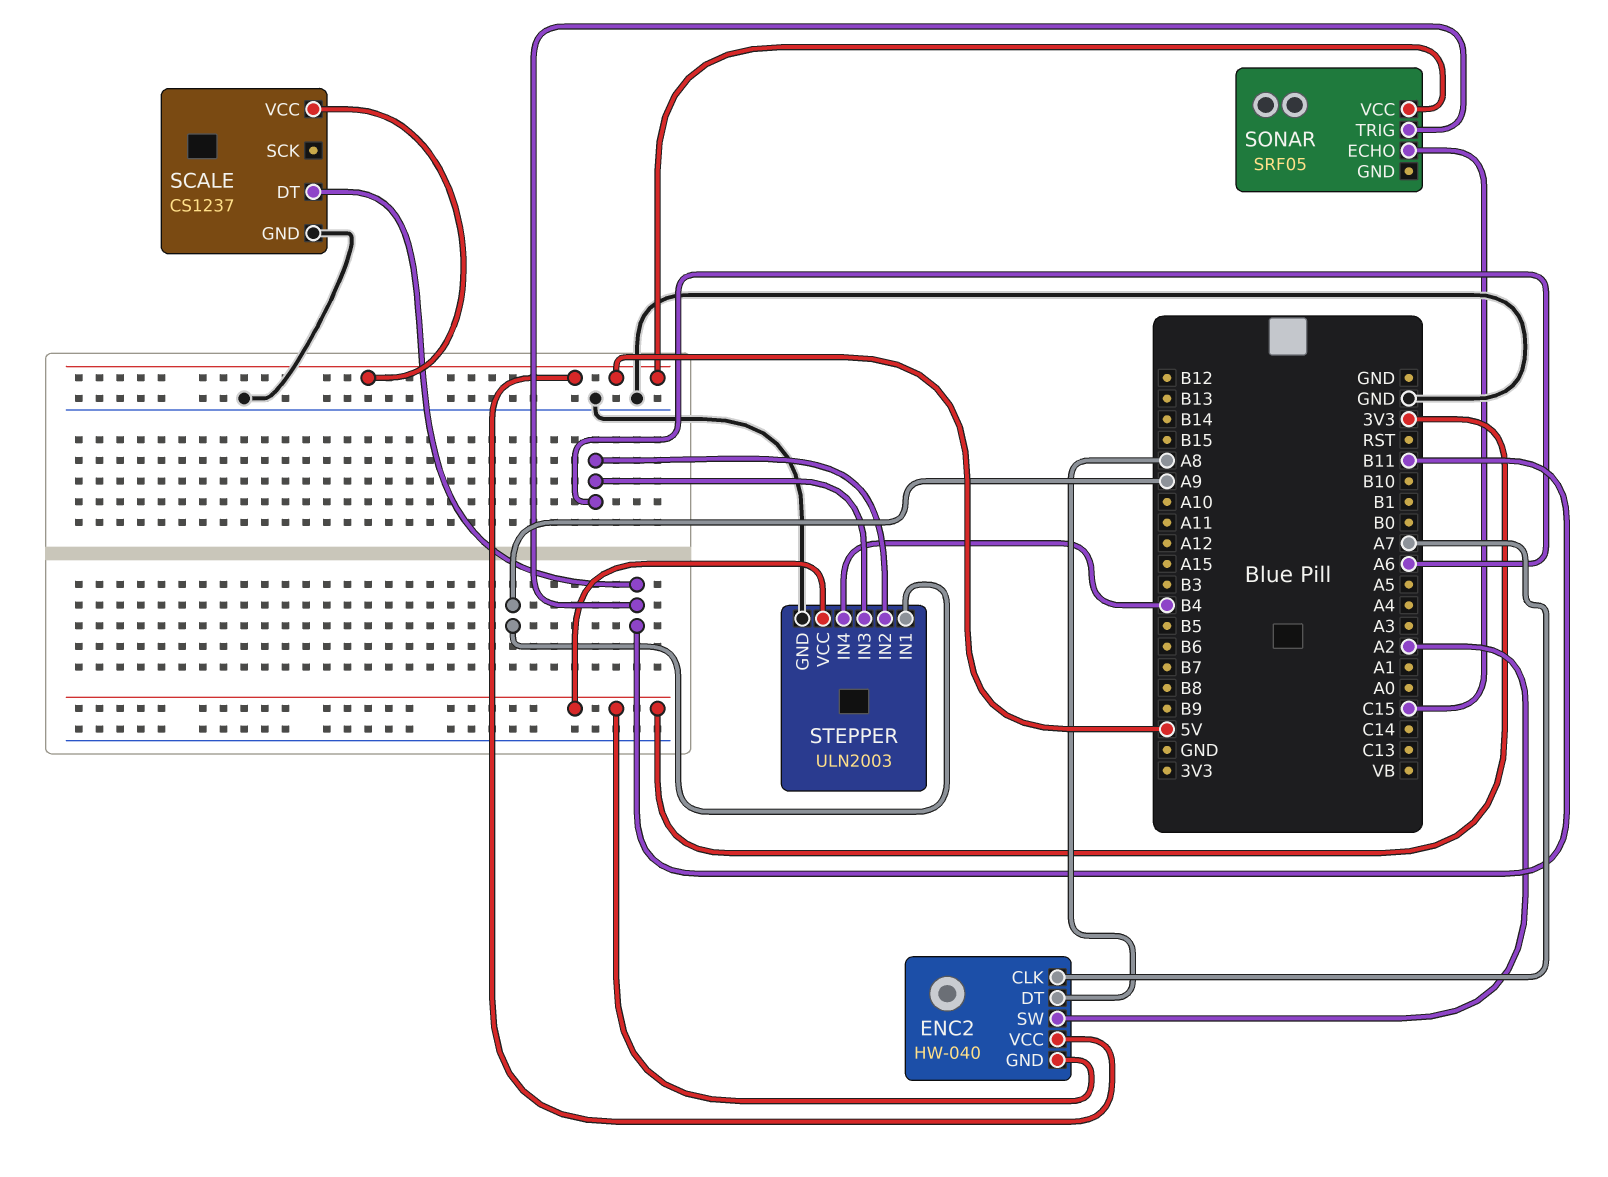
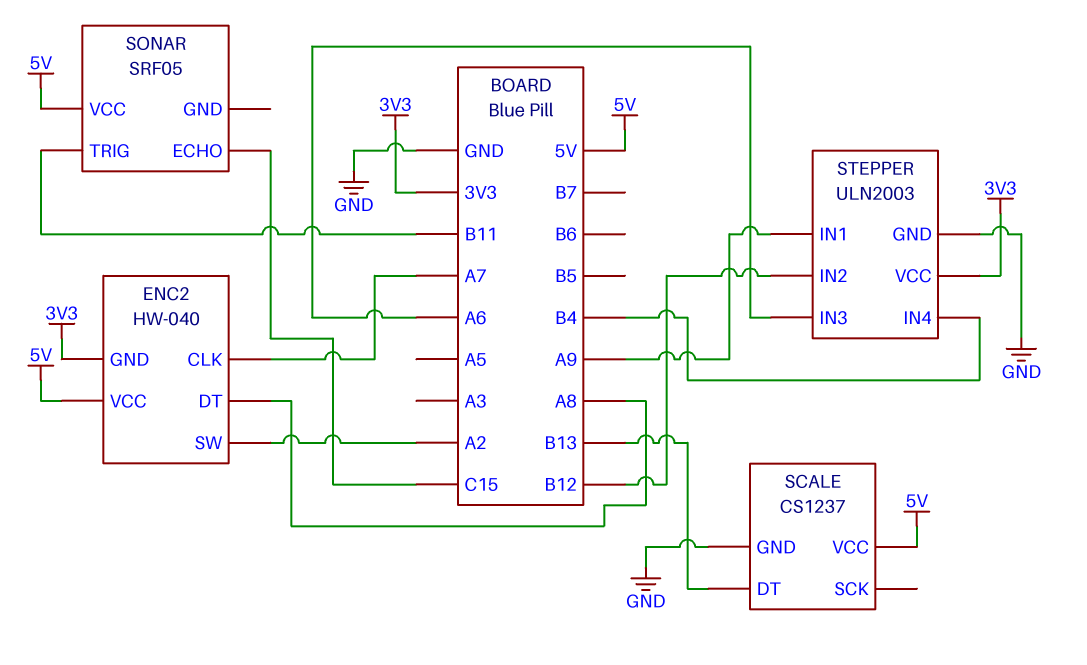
SCALE pin DT: B11 -> B13
STEPPER pin IN2: A6 -> B12

